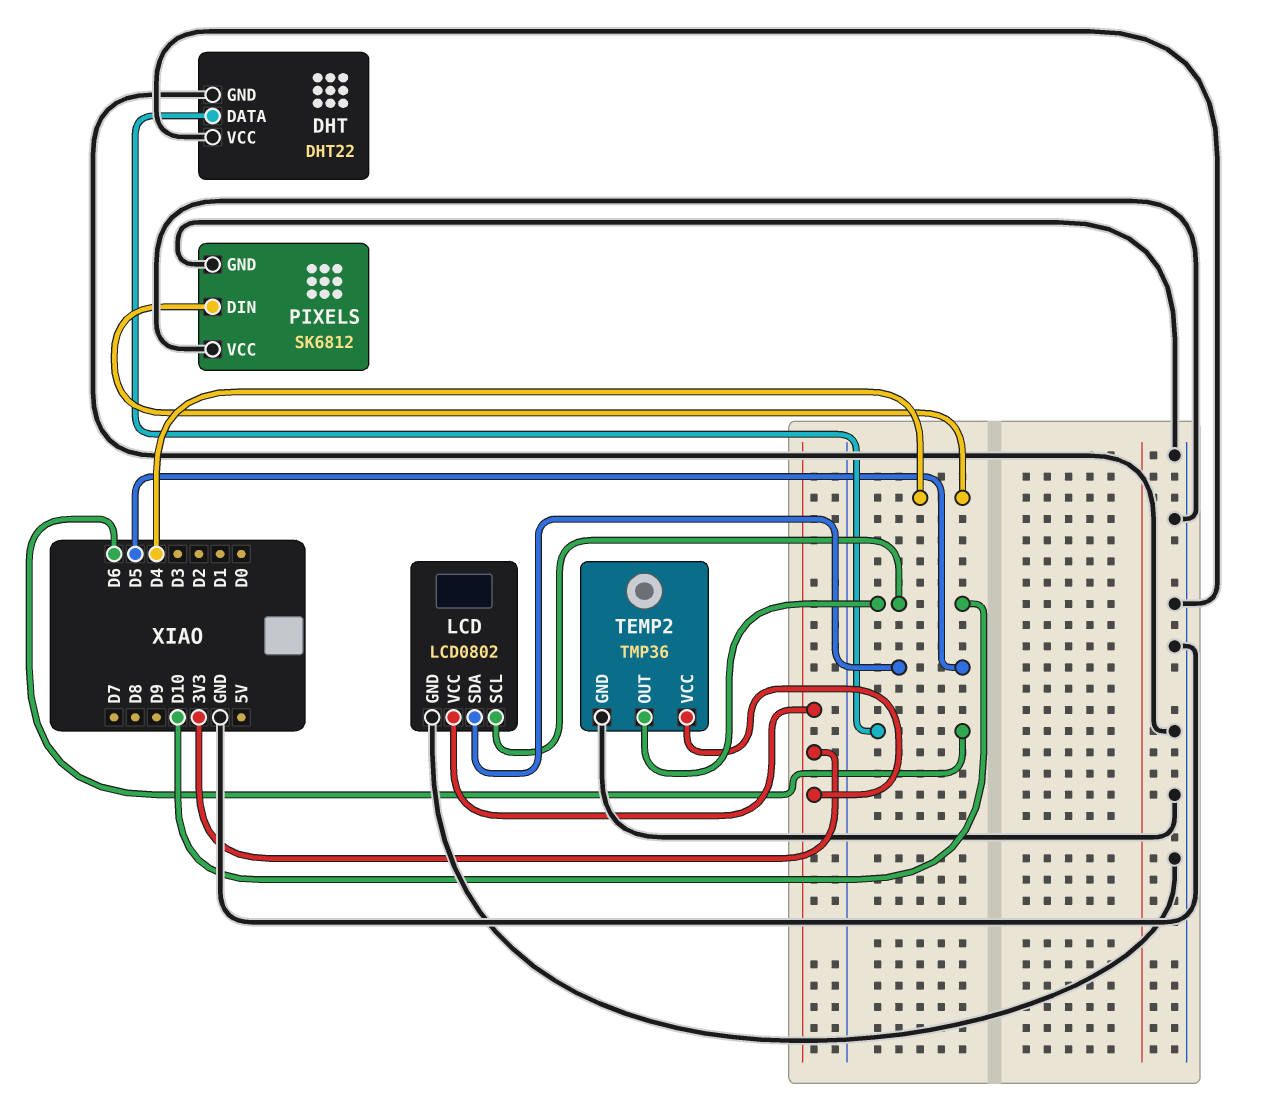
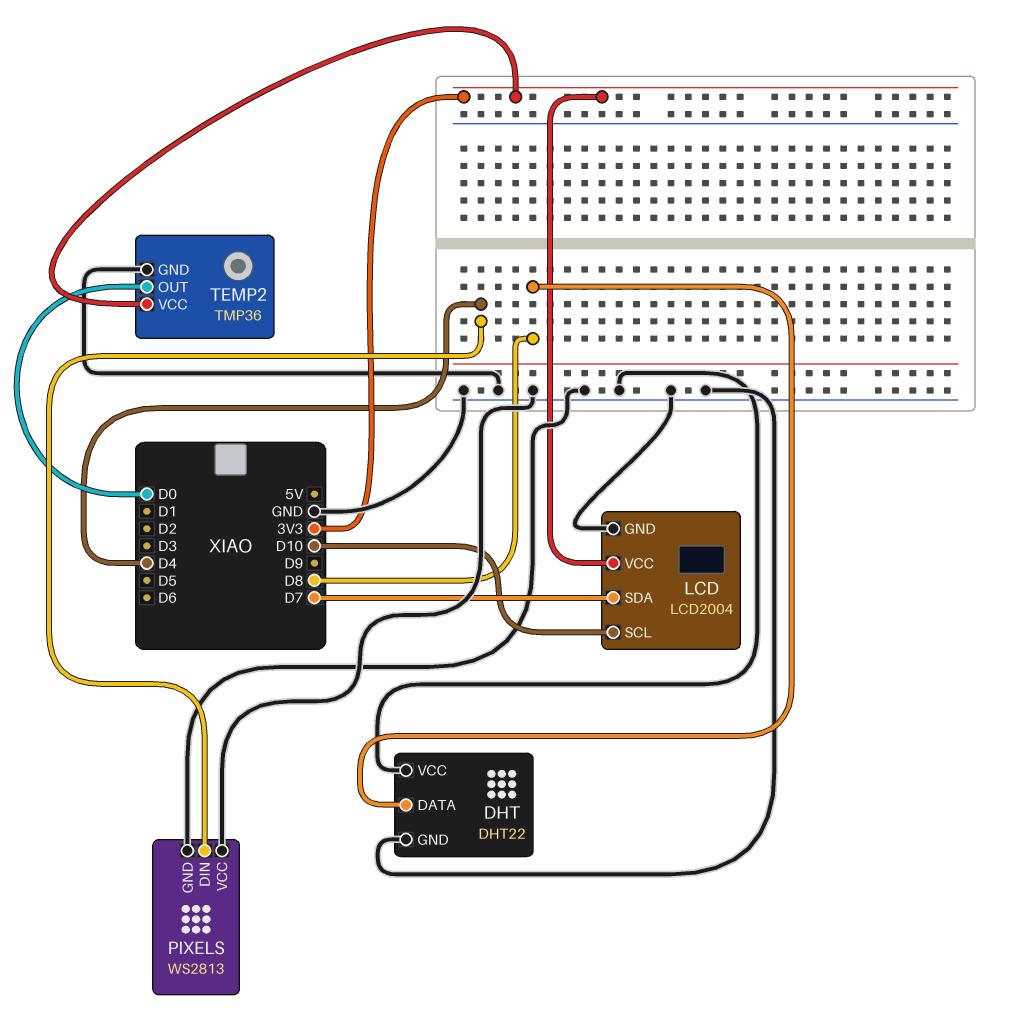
DHT pin DATA: D6 -> D8
LCD: LCD0802 -> LCD2004
LCD pin SDA: D5 -> D7
PIXELS: SK6812 -> WS2813
TEMP2 pin OUT: D10 -> D0

